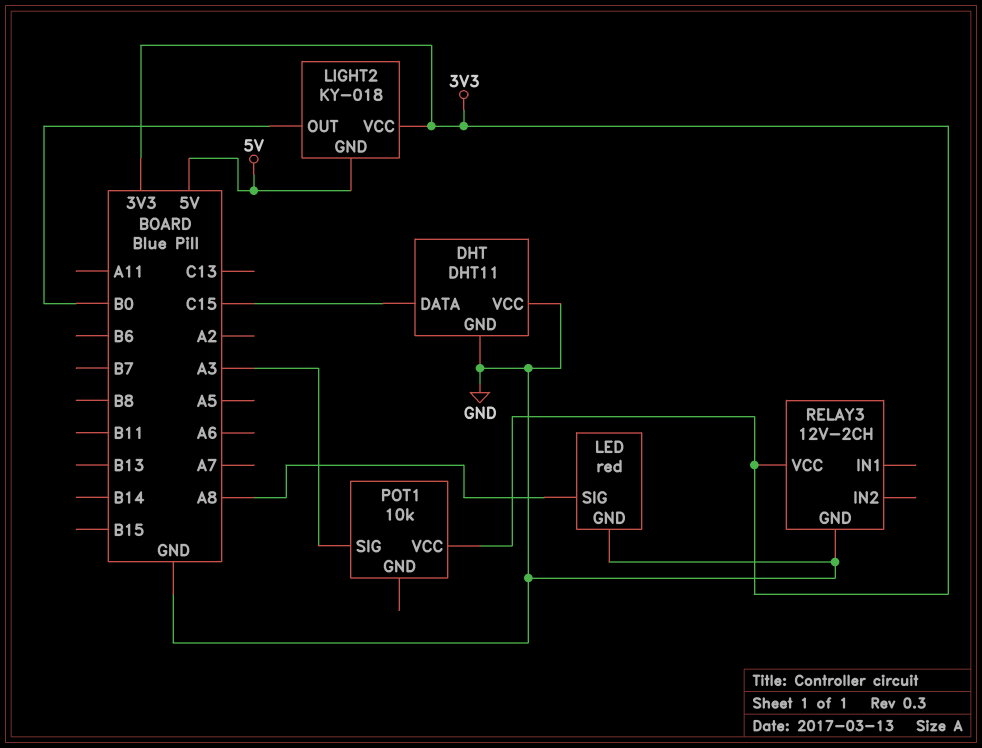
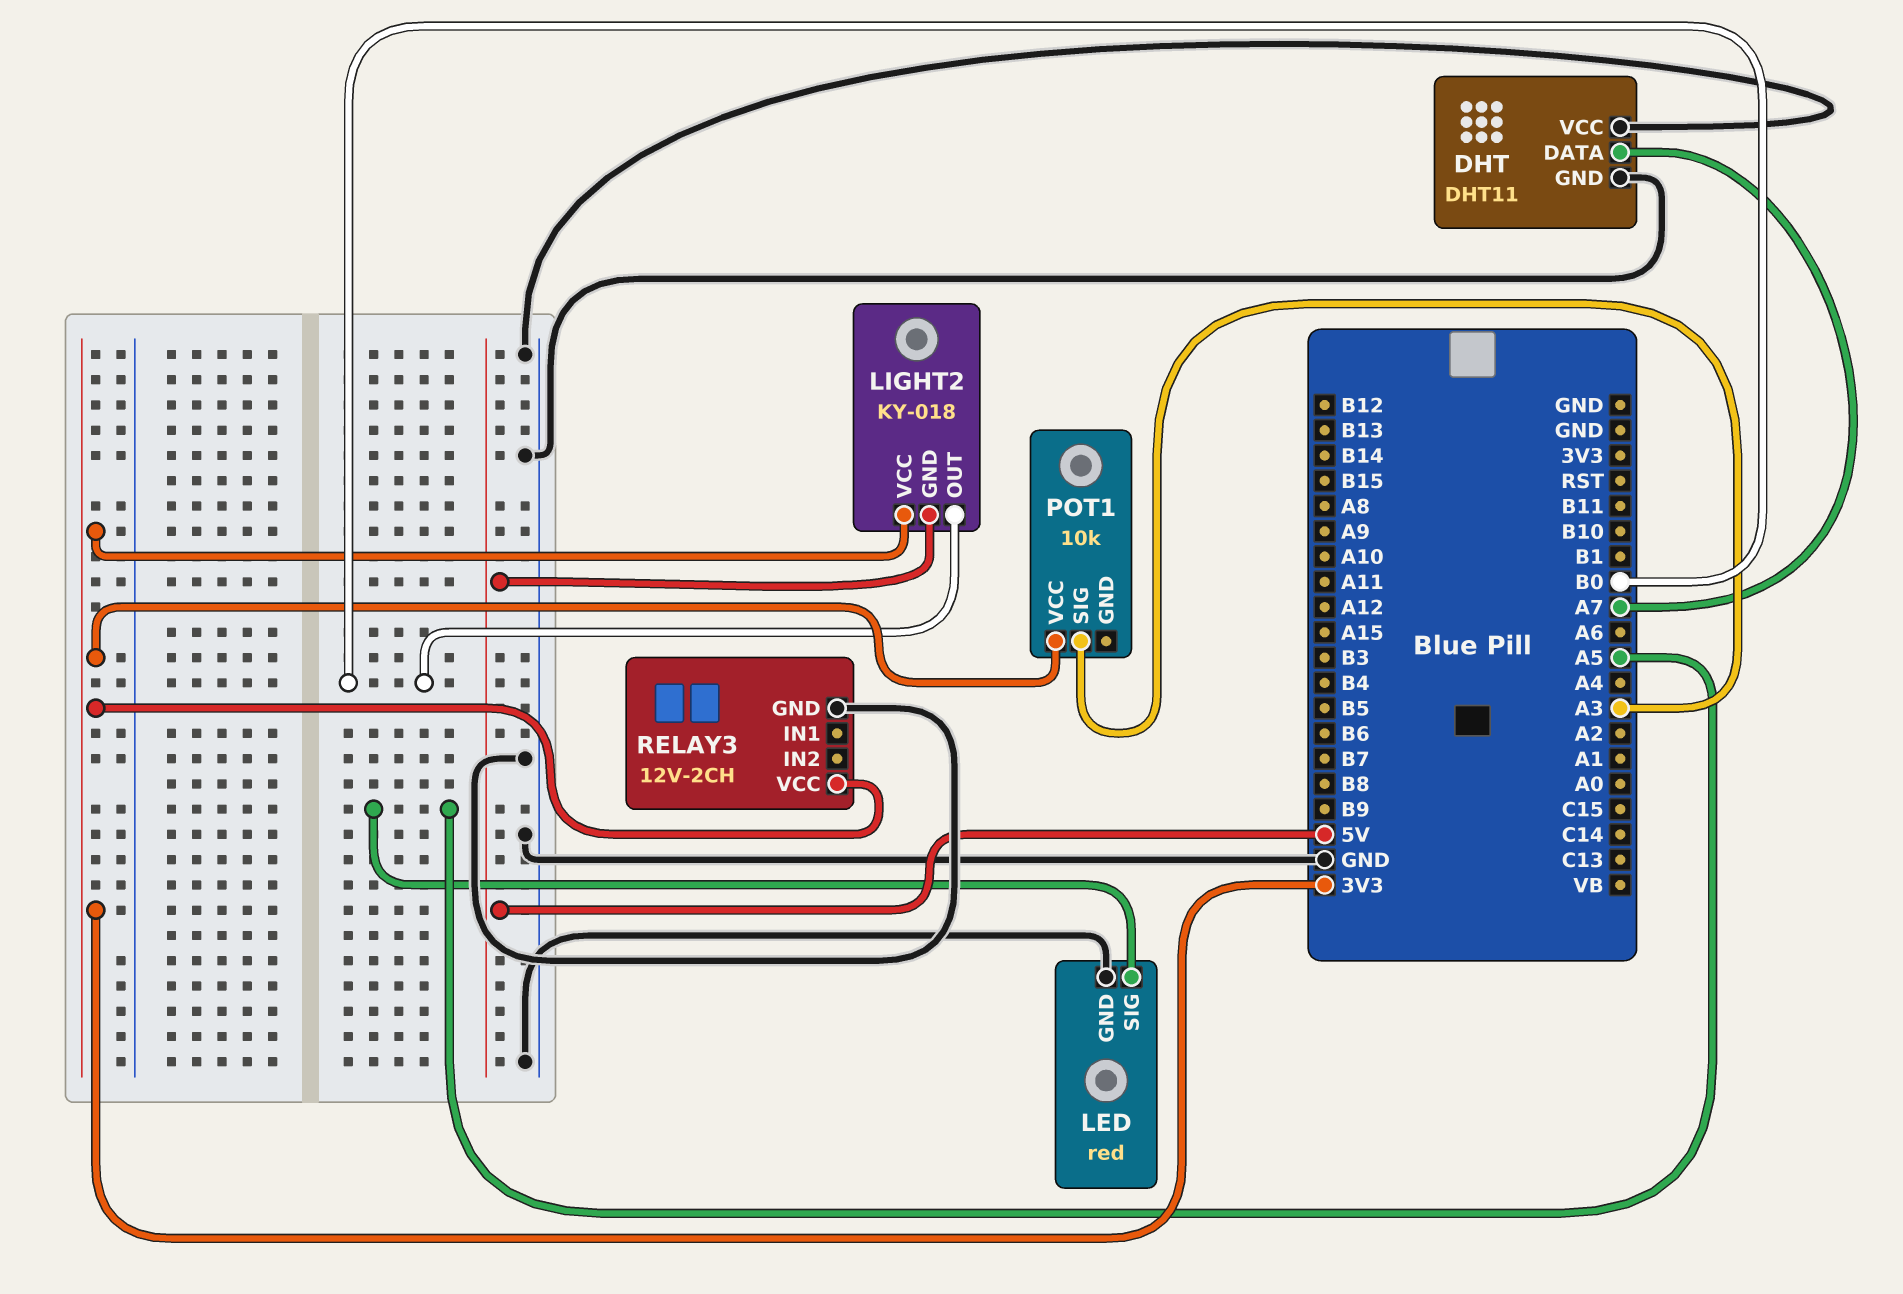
DHT pin DATA: C15 -> A7
LED pin SIG: A8 -> A5

